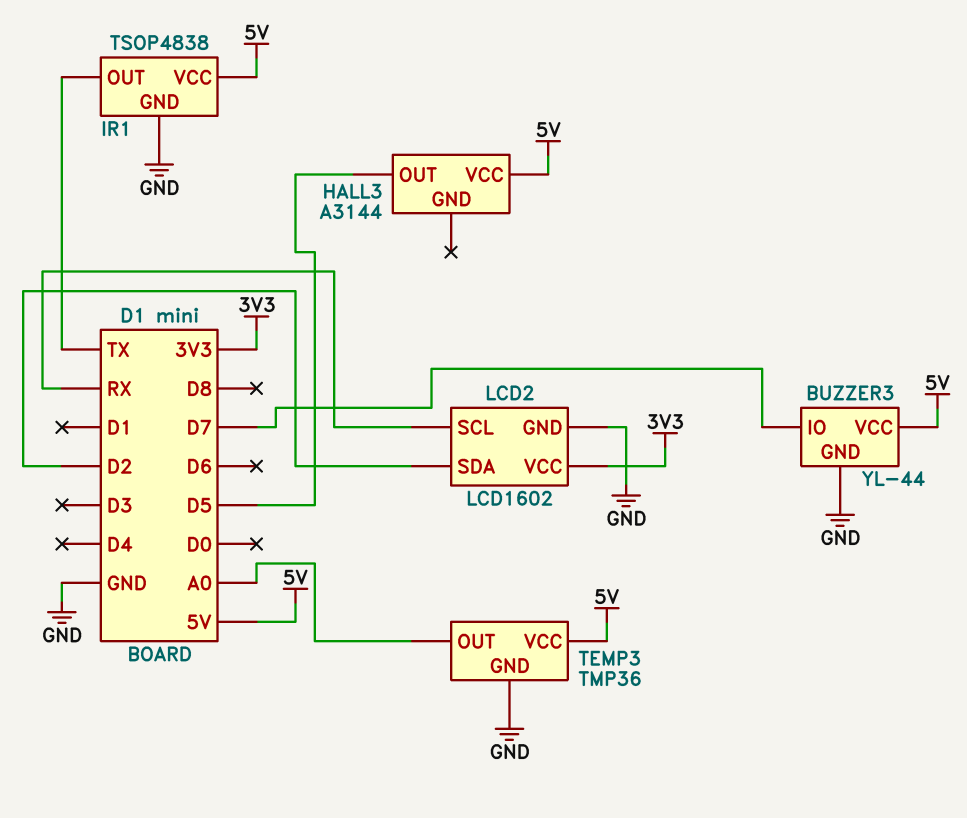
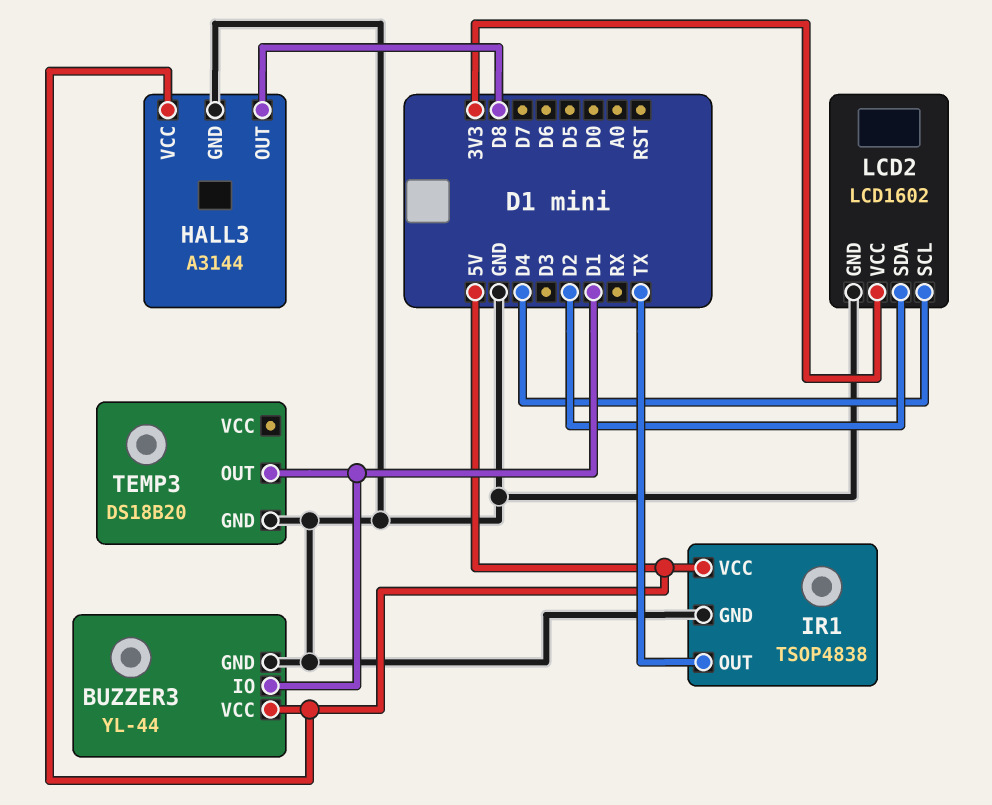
BUZZER3 pin IO: D7 -> D1
HALL3 pin GND: none -> GND
HALL3 pin OUT: D5 -> D8
LCD2 pin SCL: RX -> D4
TEMP3: TMP36 -> DS18B20
TEMP3 pin OUT: A0 -> D1
TEMP3 pin VCC: 5V -> none

